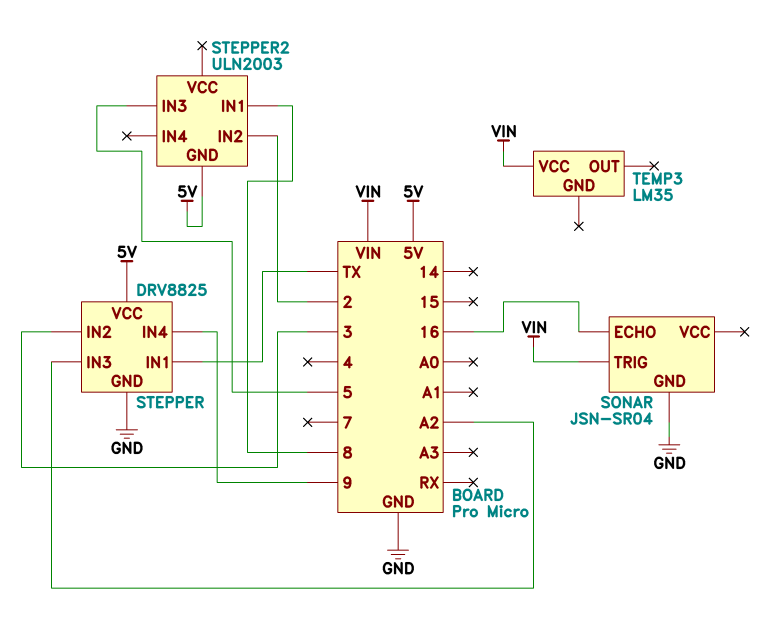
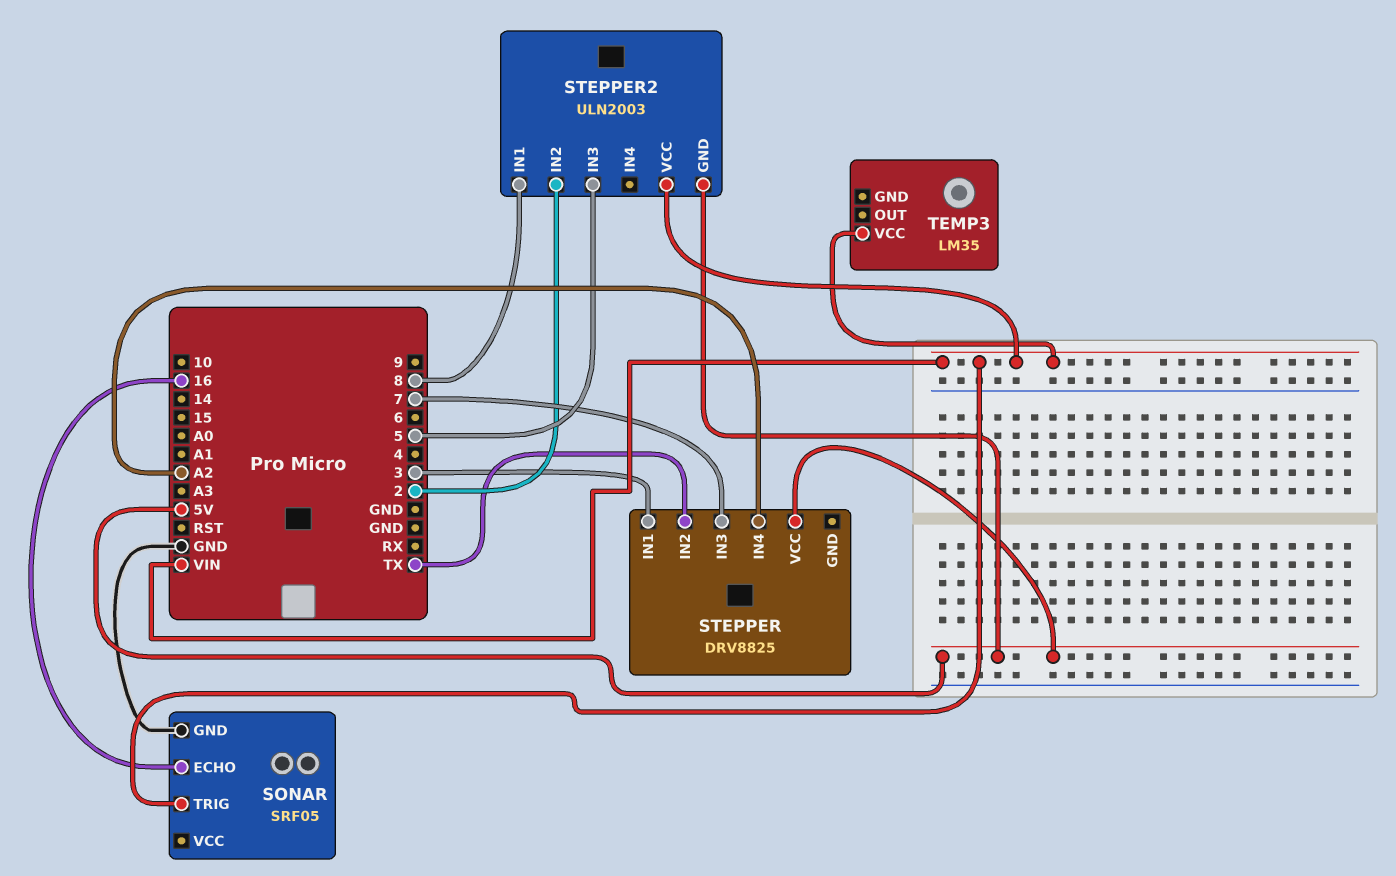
SONAR: JSN-SR04 -> SRF05
STEPPER pin GND: GND -> none
STEPPER pin IN1: TX -> 3
STEPPER pin IN2: 3 -> TX
STEPPER pin IN3: A2 -> 7
STEPPER pin IN4: 9 -> A2
STEPPER2 pin VCC: none -> VIN

